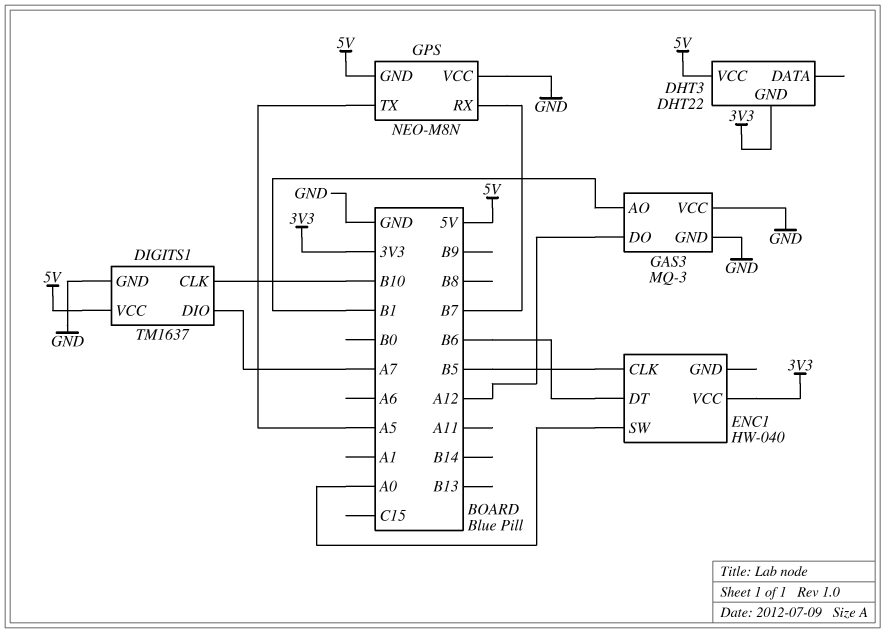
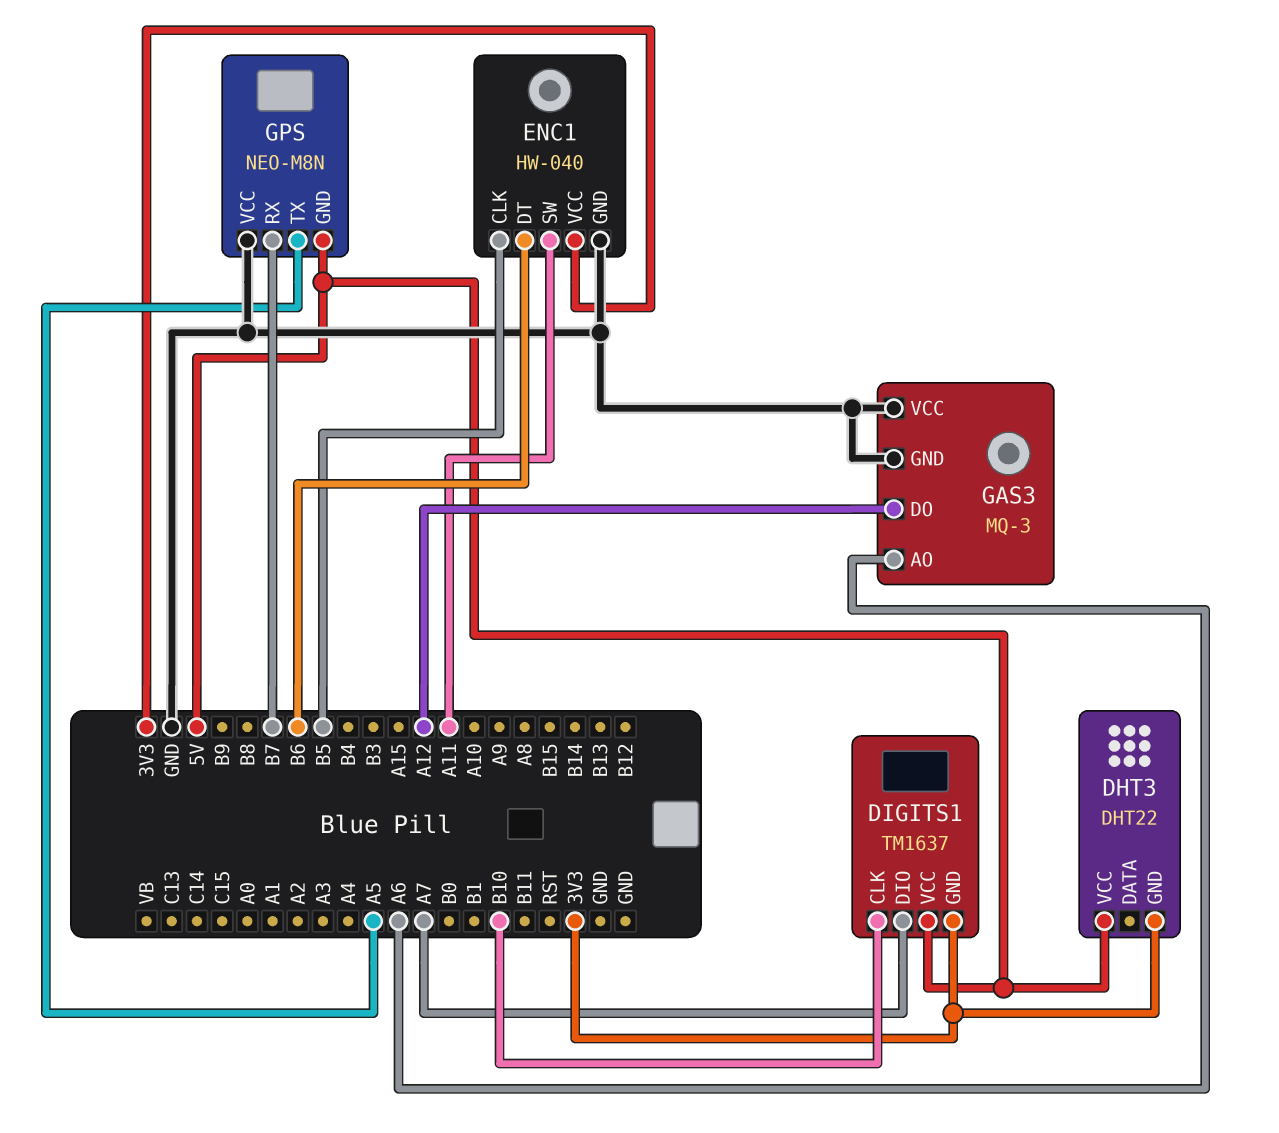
DIGITS1 pin GND: GND -> 3V3
ENC1 pin GND: none -> GND
ENC1 pin SW: A0 -> A11
GAS3 pin AO: B1 -> A6

